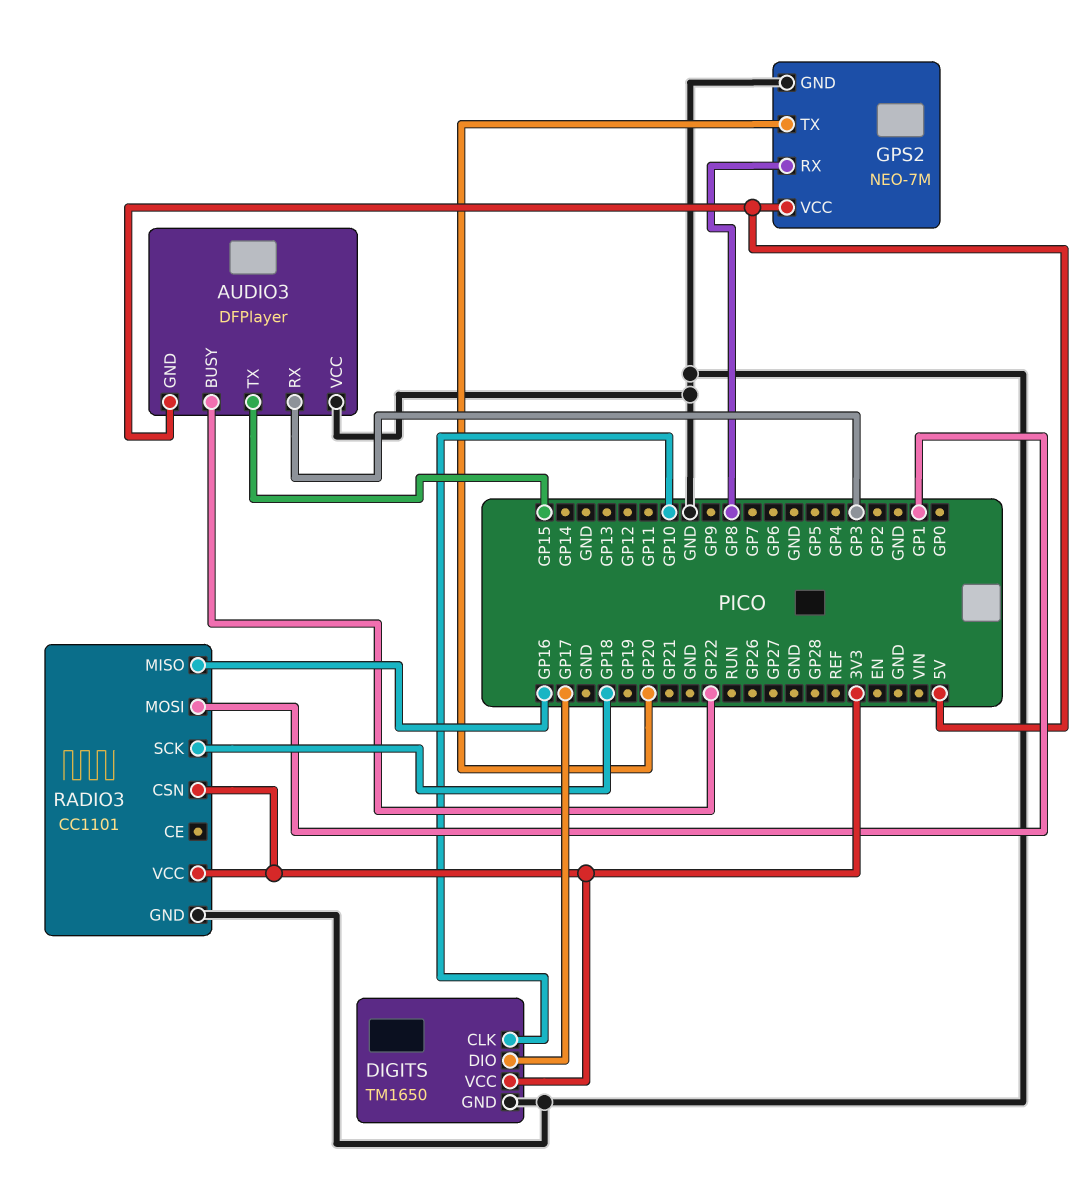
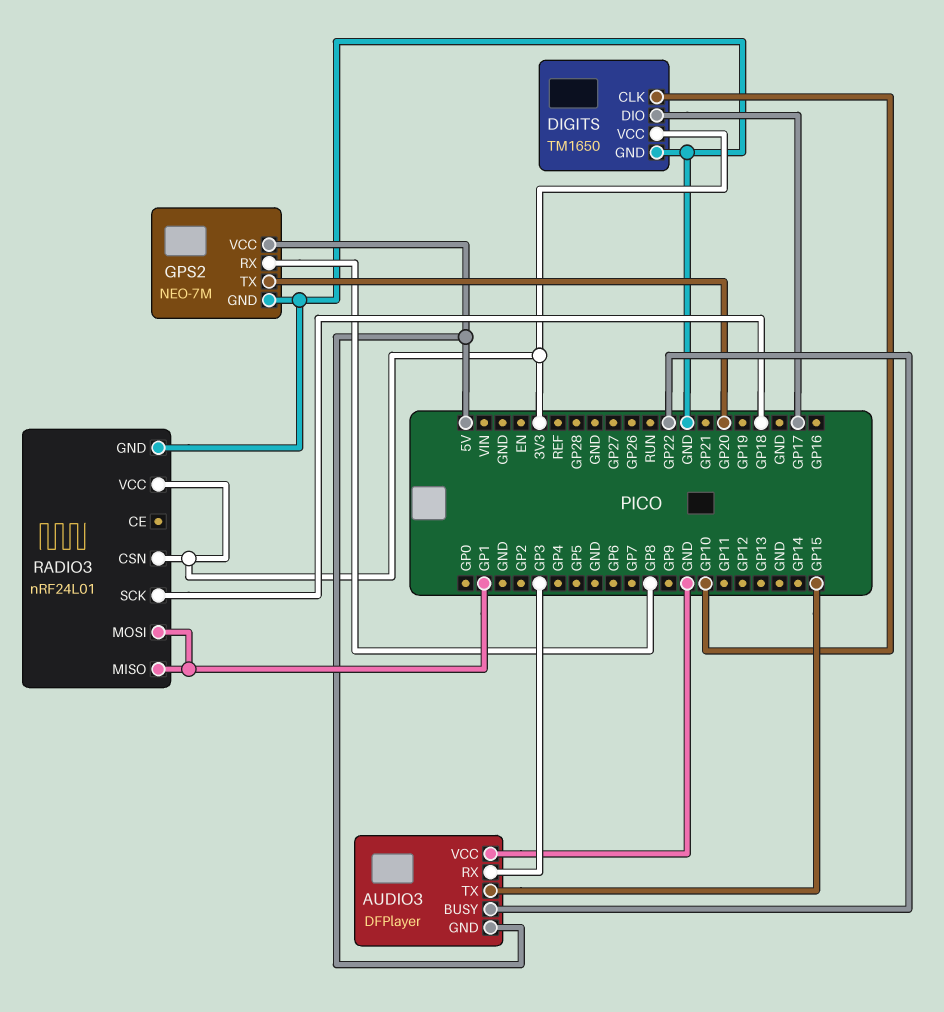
RADIO3: CC1101 -> nRF24L01
RADIO3 pin MISO: GP16 -> GP1

